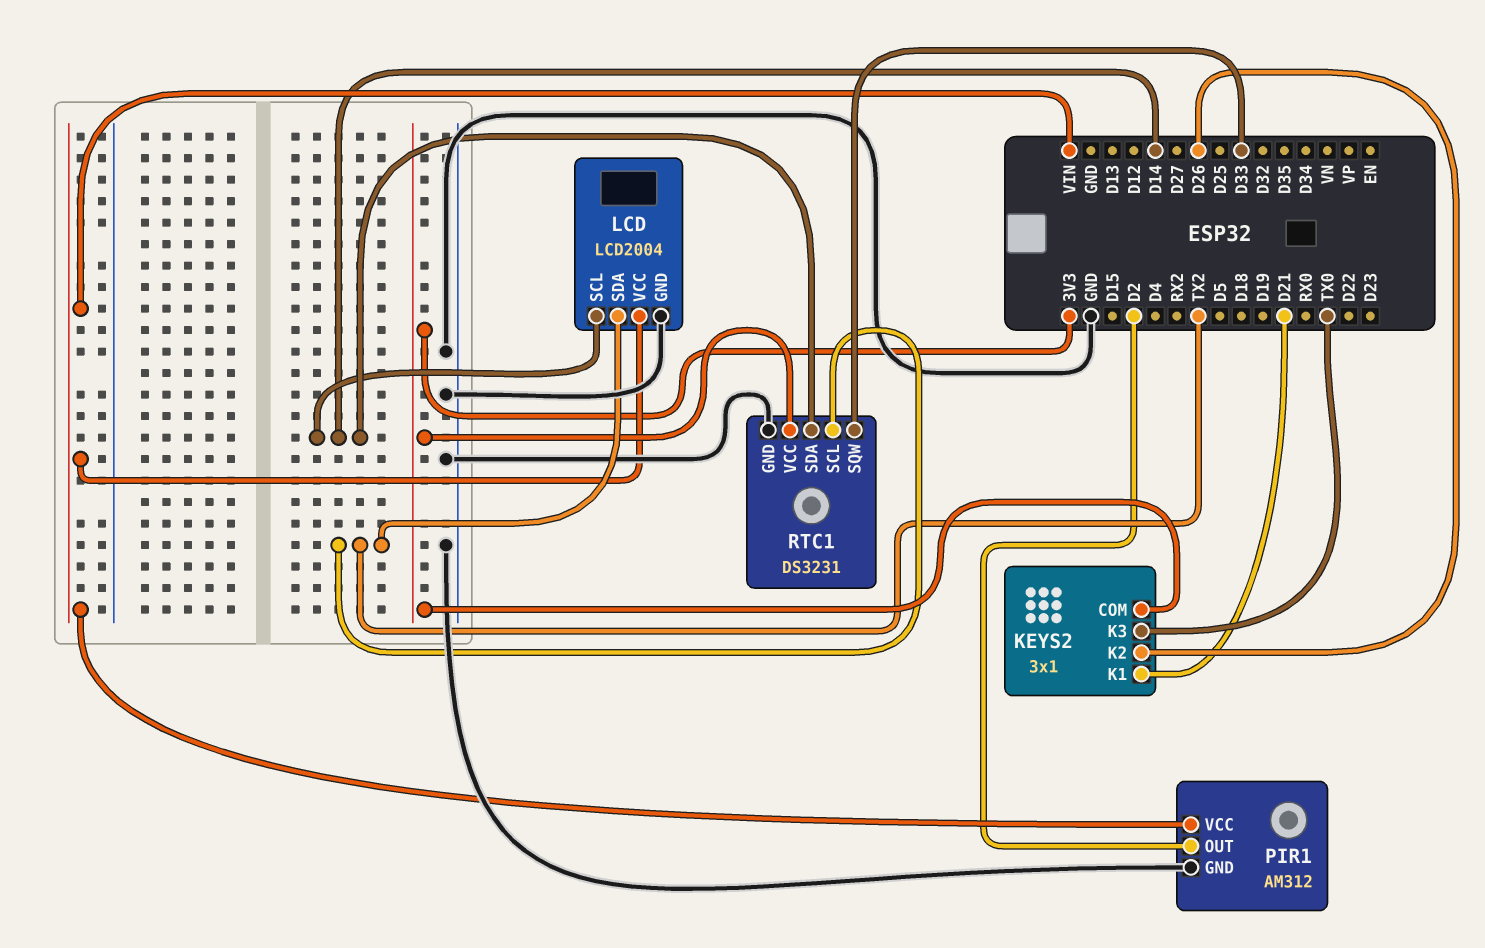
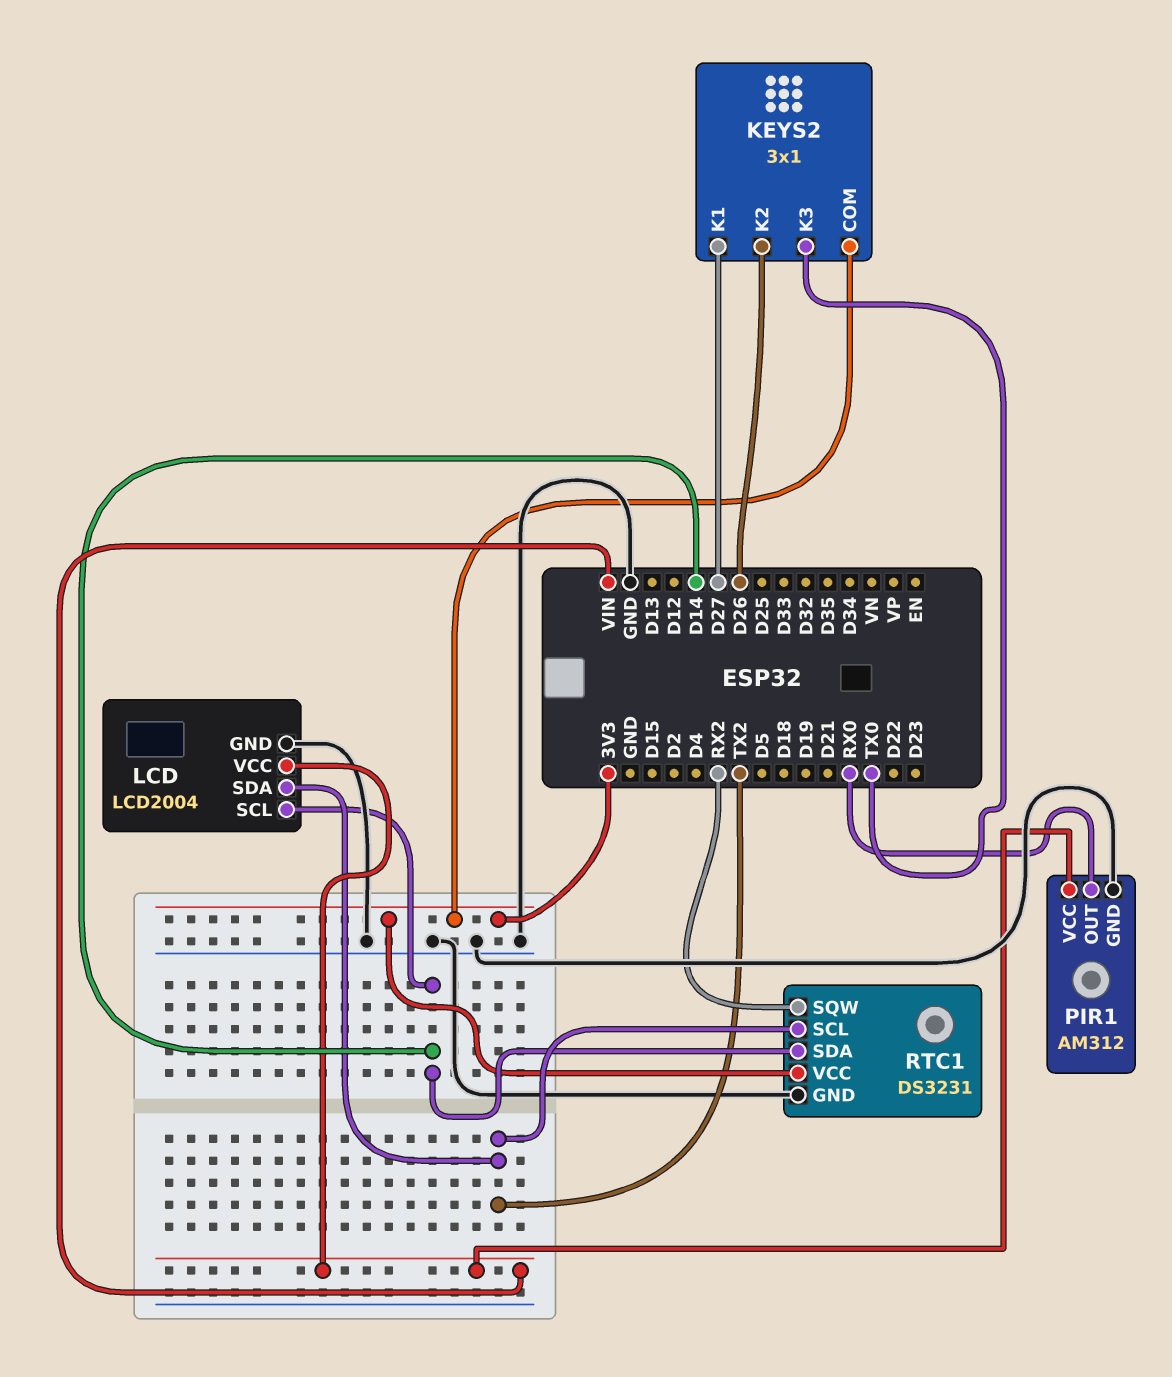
KEYS2 pin K1: D21 -> D27
PIR1 pin OUT: D2 -> RX0
RTC1 pin SQW: D33 -> RX2

